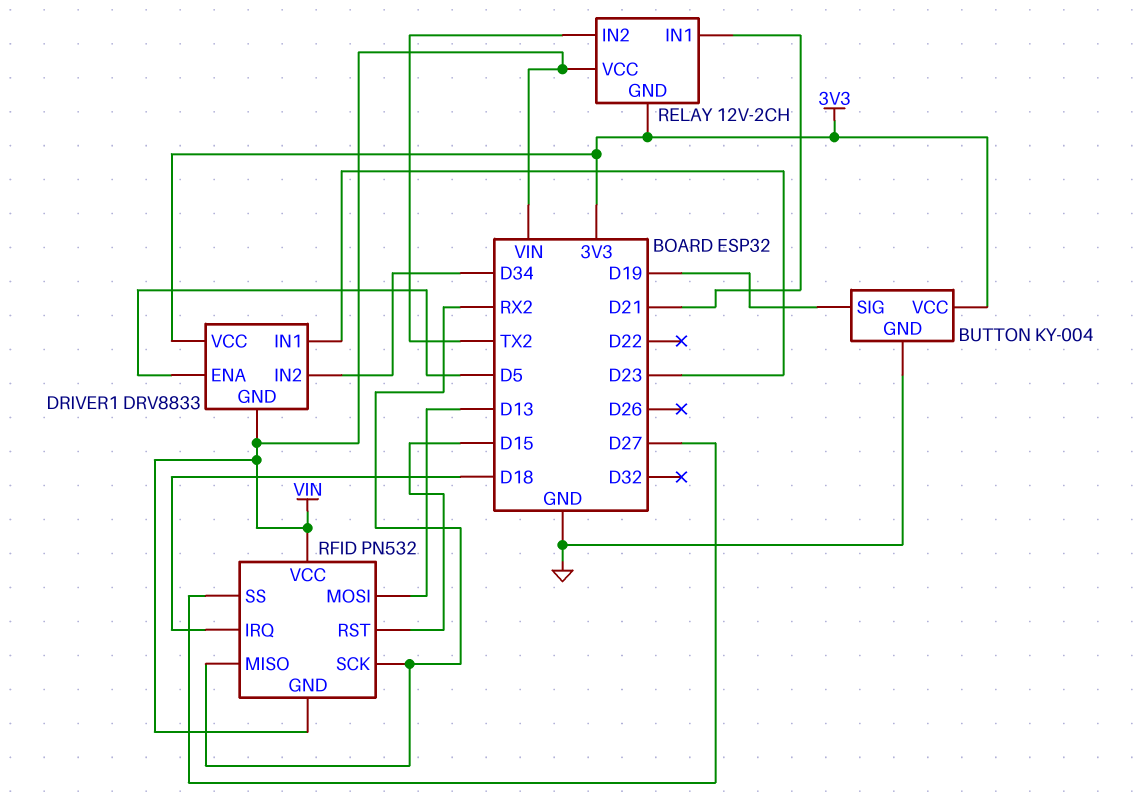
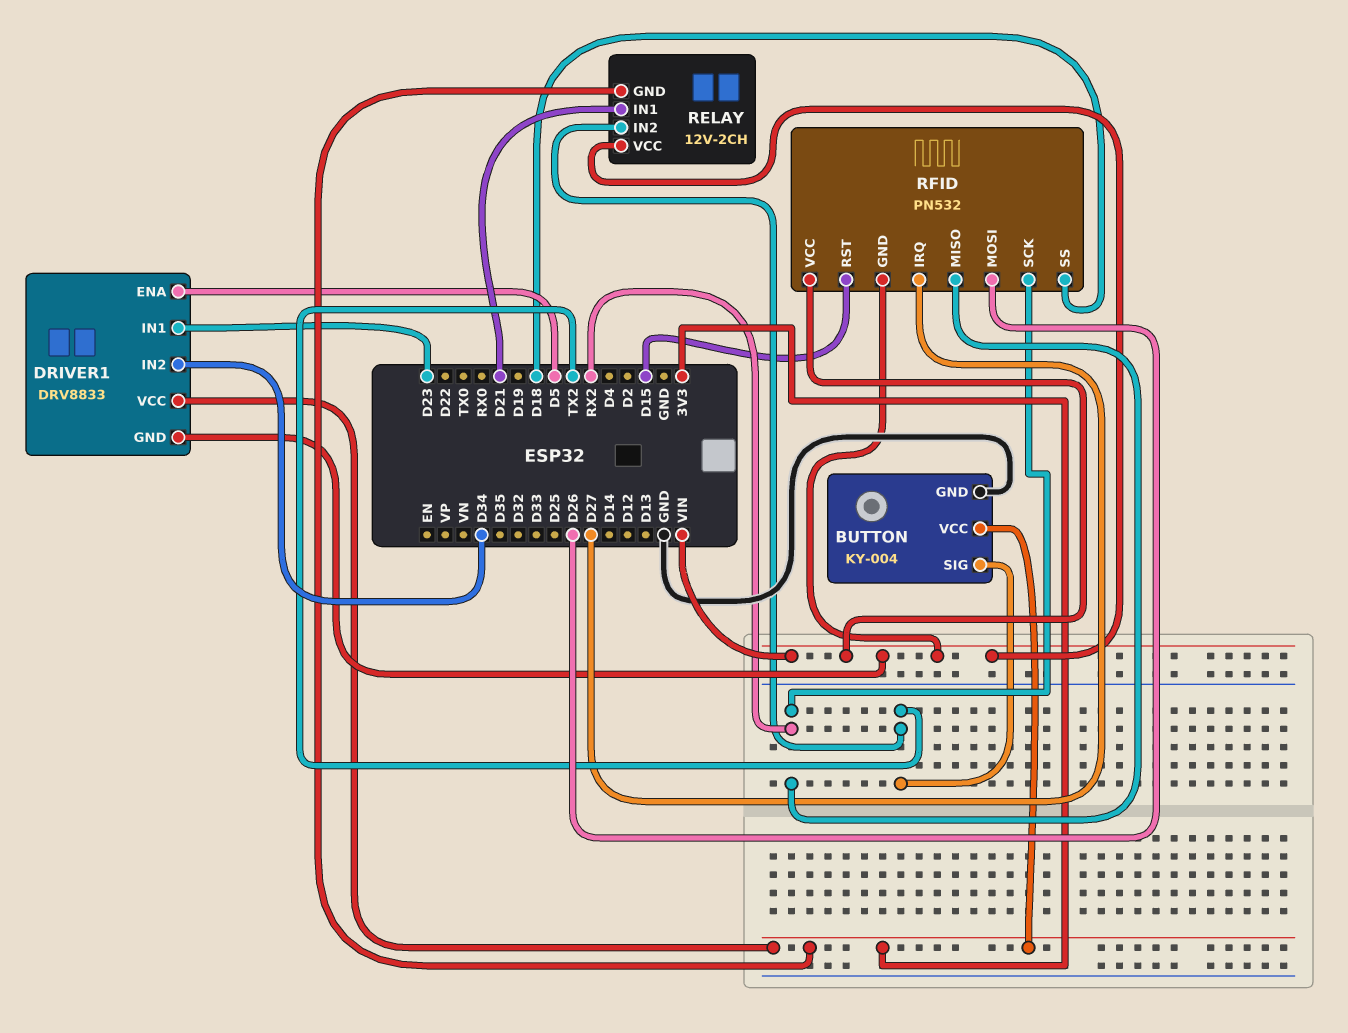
BUTTON pin SIG: D19 -> TX2
RFID pin IRQ: D18 -> D27
RFID pin MOSI: D13 -> D26
RFID pin SS: D27 -> D18

